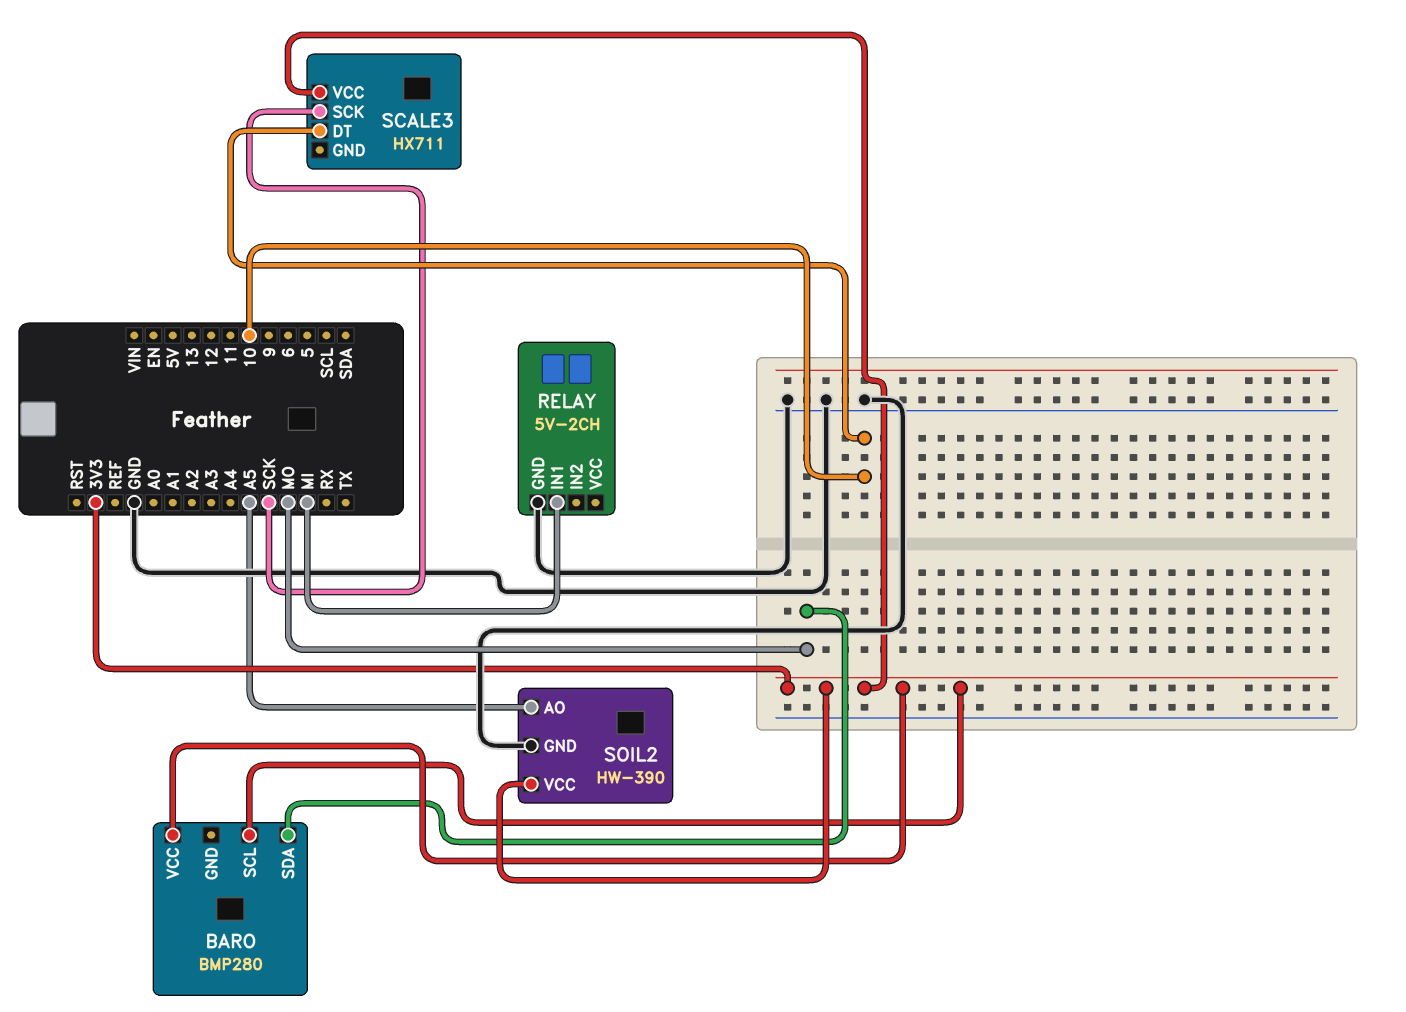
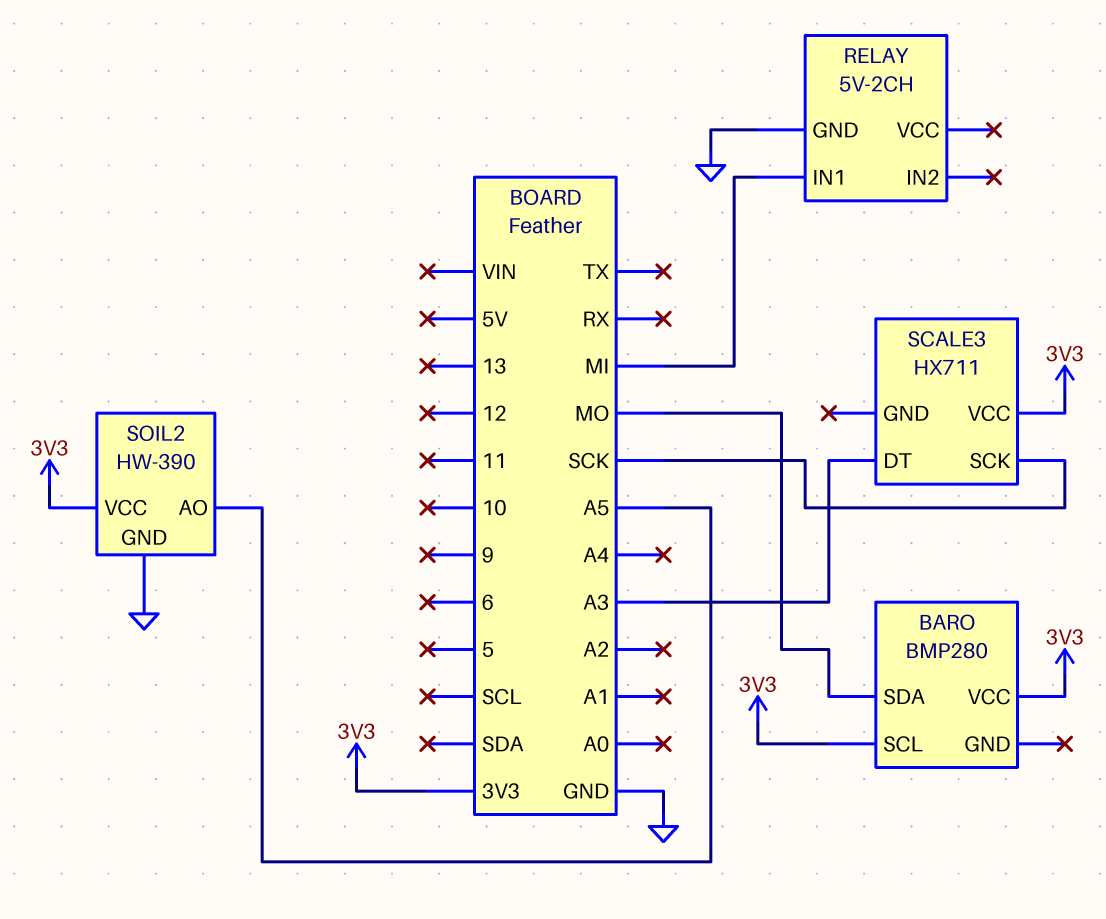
SCALE3 pin DT: 10 -> A3

